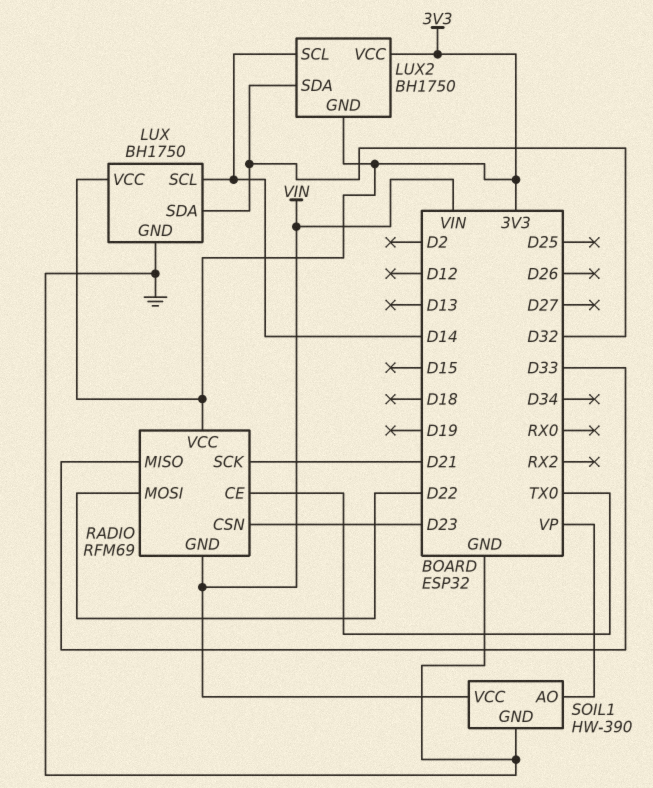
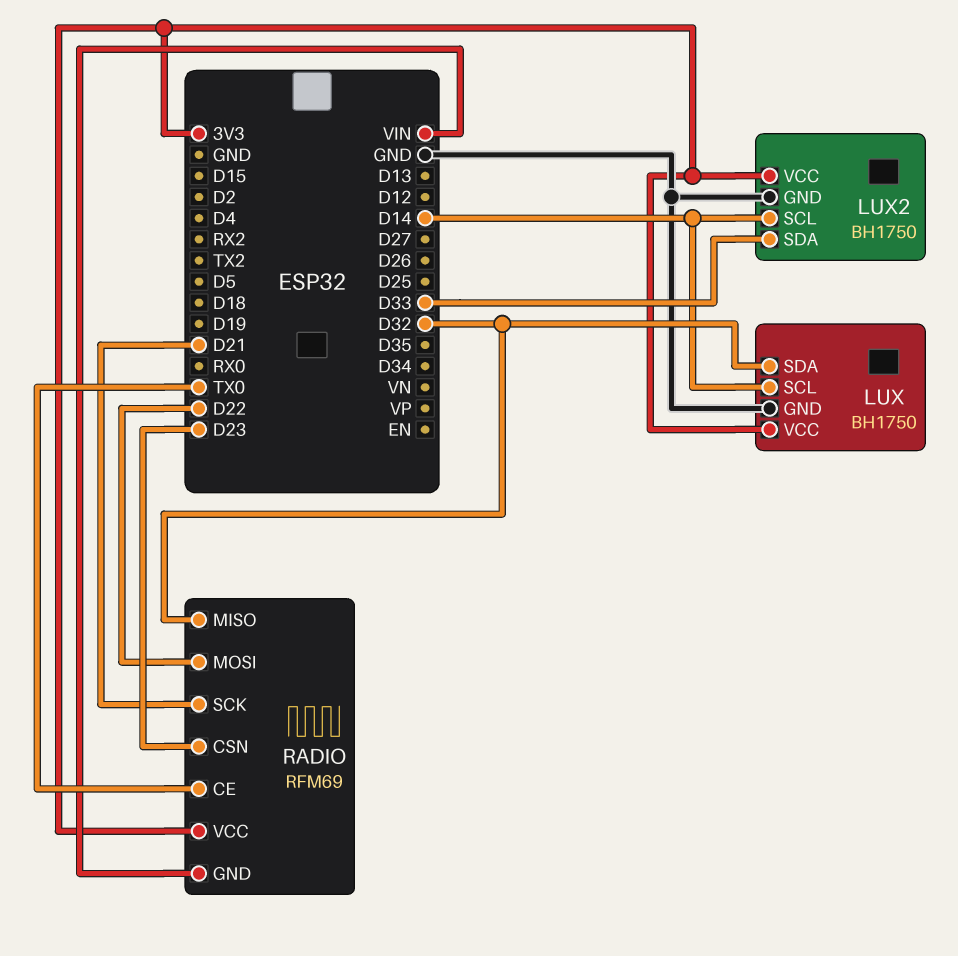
LUX2 pin GND: 3V3 -> GND
LUX2 pin SDA: D32 -> D33
RADIO pin MISO: D33 -> D32
SOIL1: HW-390 -> none
SOIL1 pin AO: VP -> none
SOIL1 pin GND: GND -> none
SOIL1 pin VCC: VIN -> none

